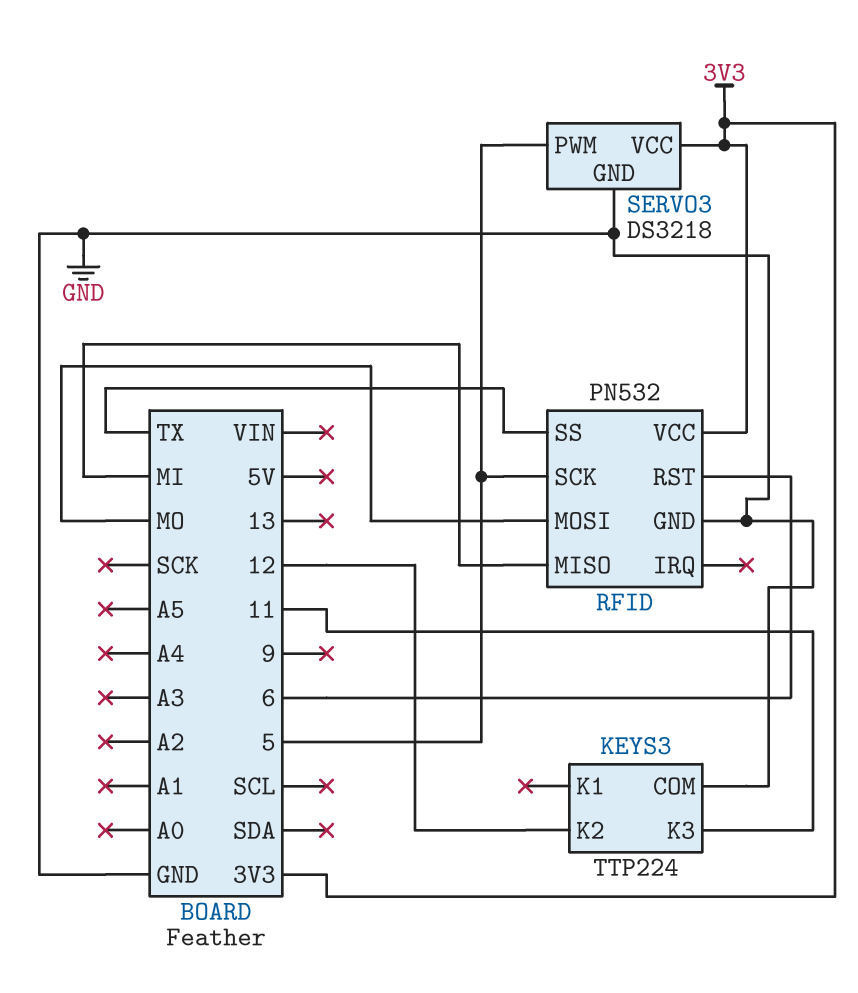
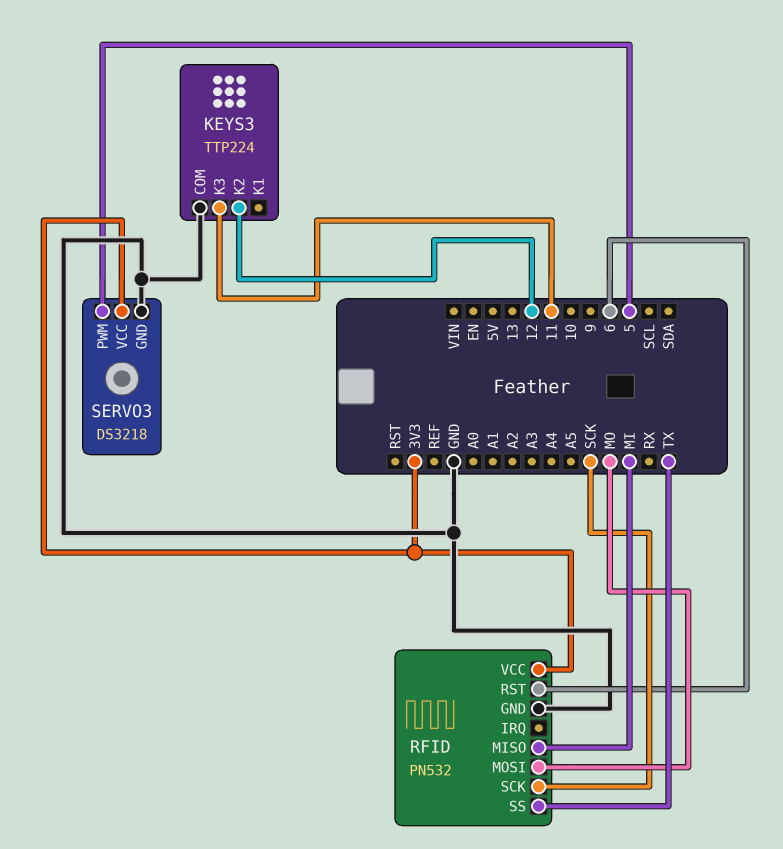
RFID pin SCK: 5 -> SCK

